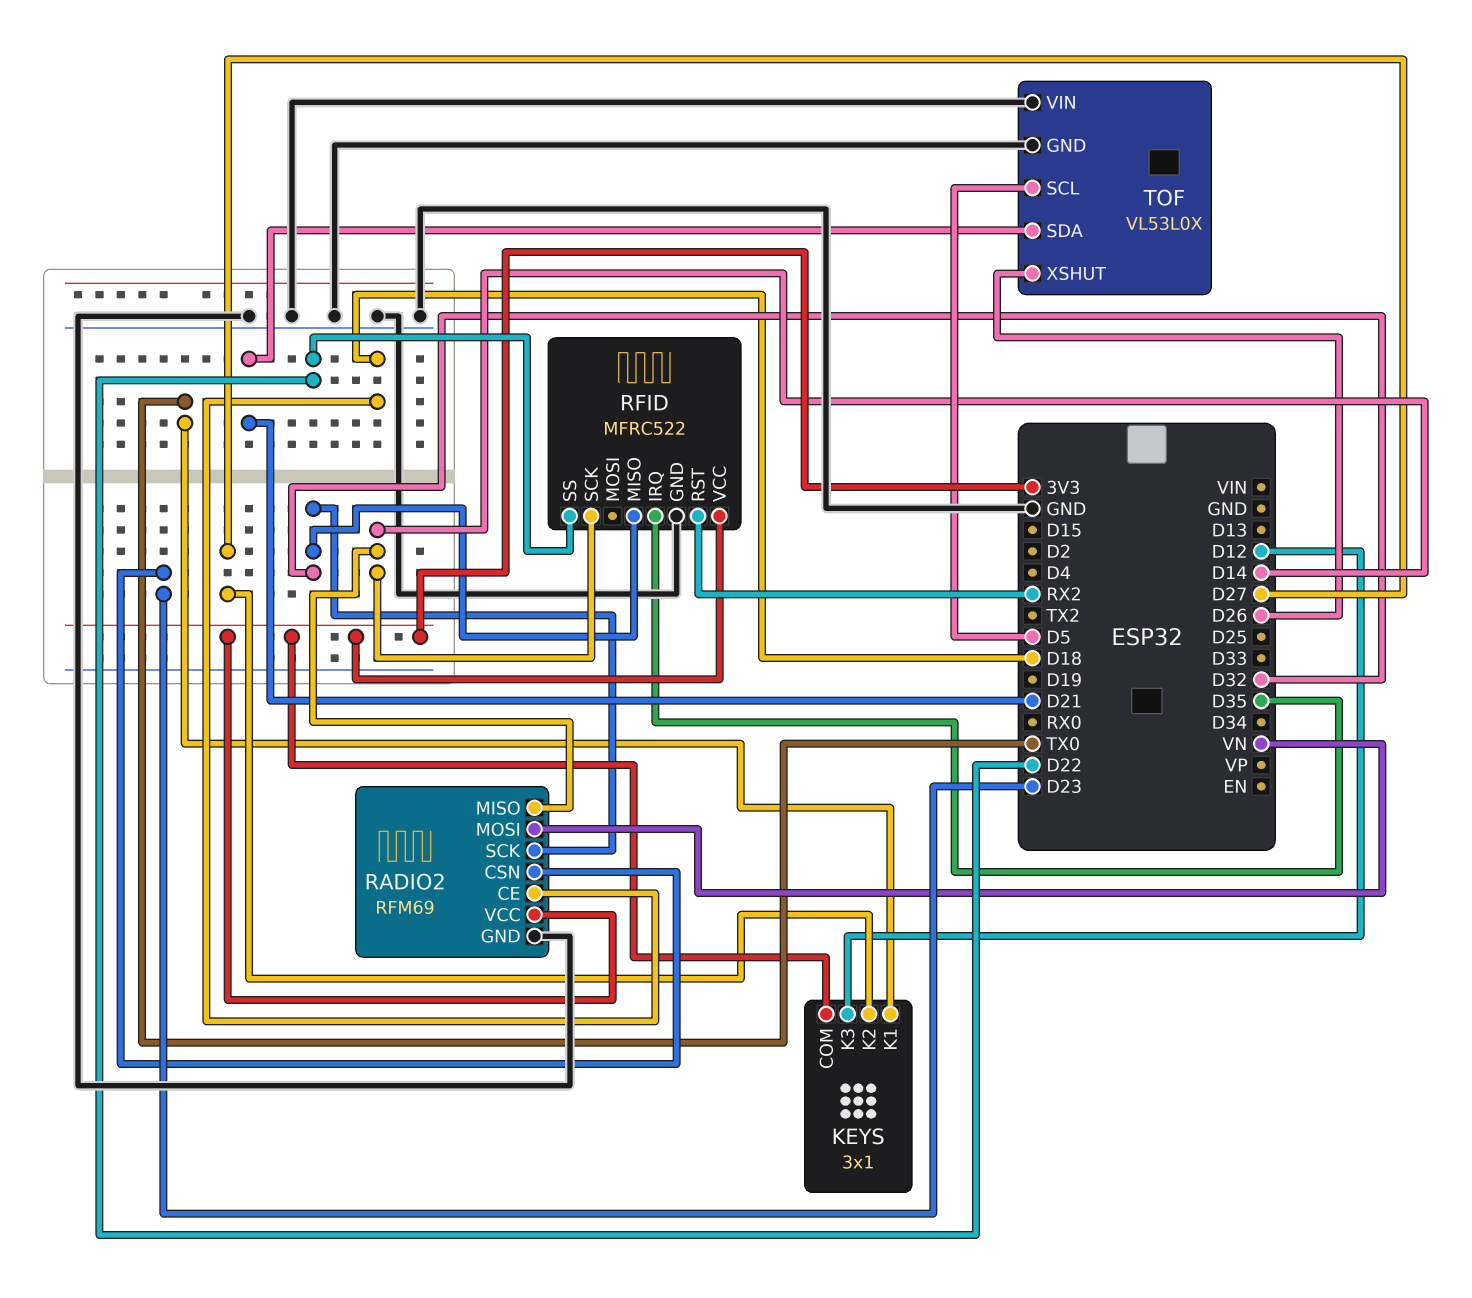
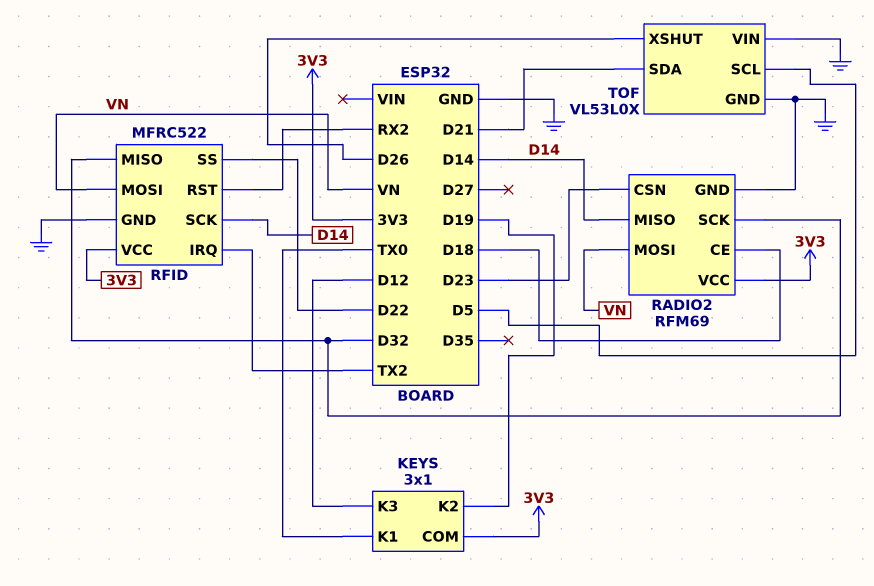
KEYS pin K2: D27 -> D19
RFID pin IRQ: D35 -> TX2
RFID pin MOSI: none -> VN

